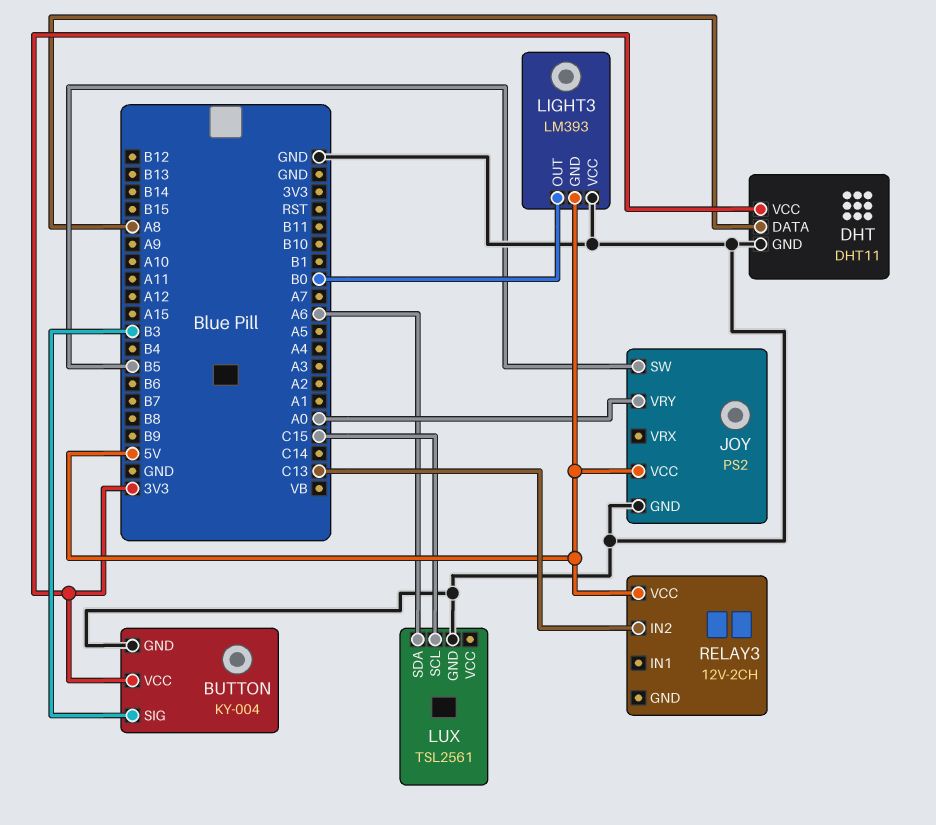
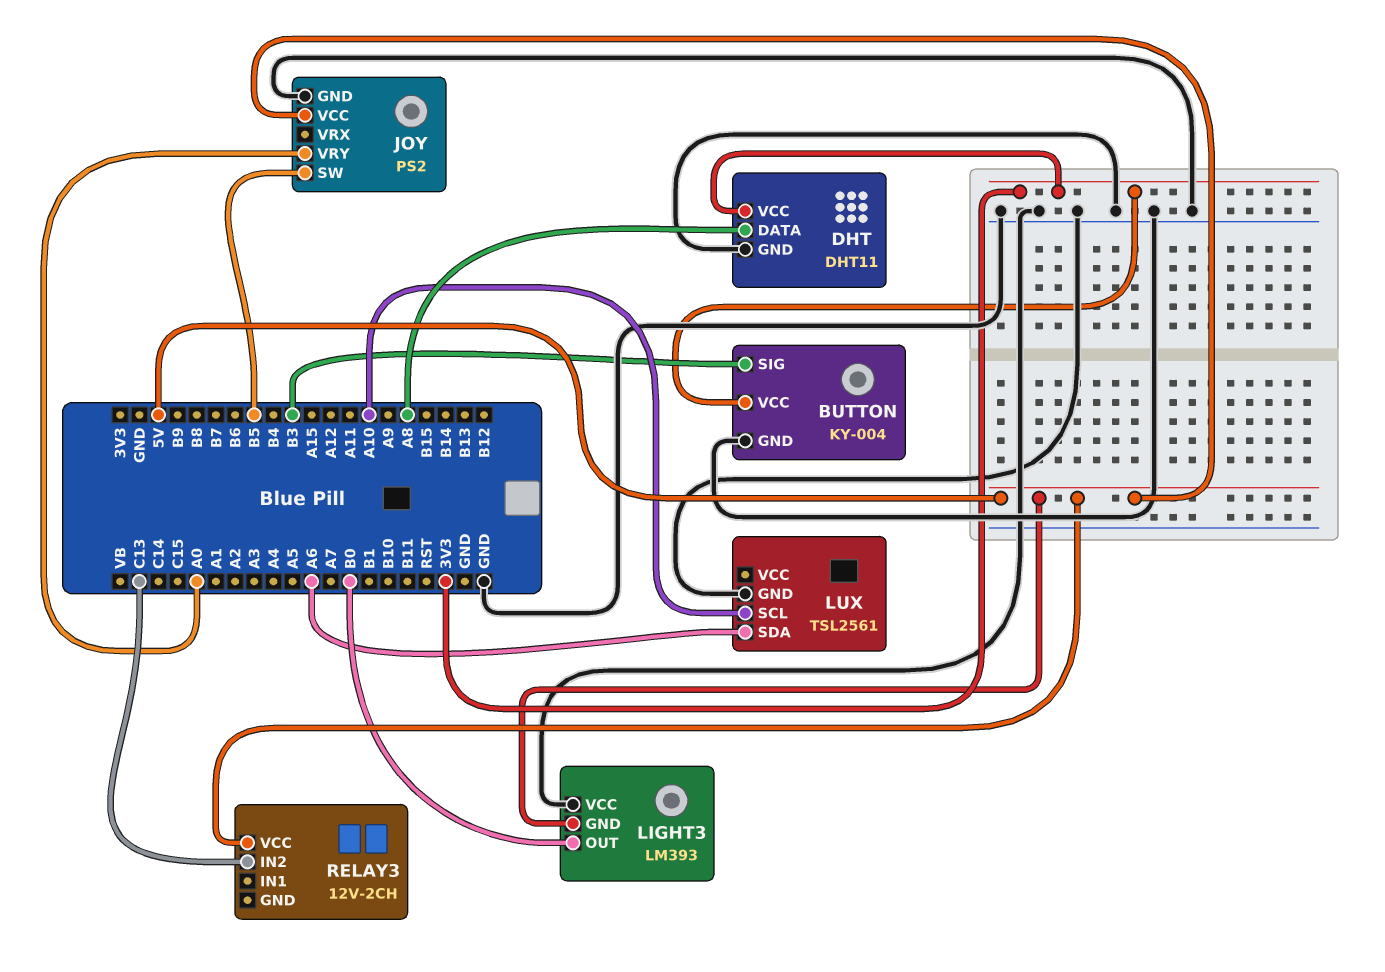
LUX pin SCL: C15 -> A10

